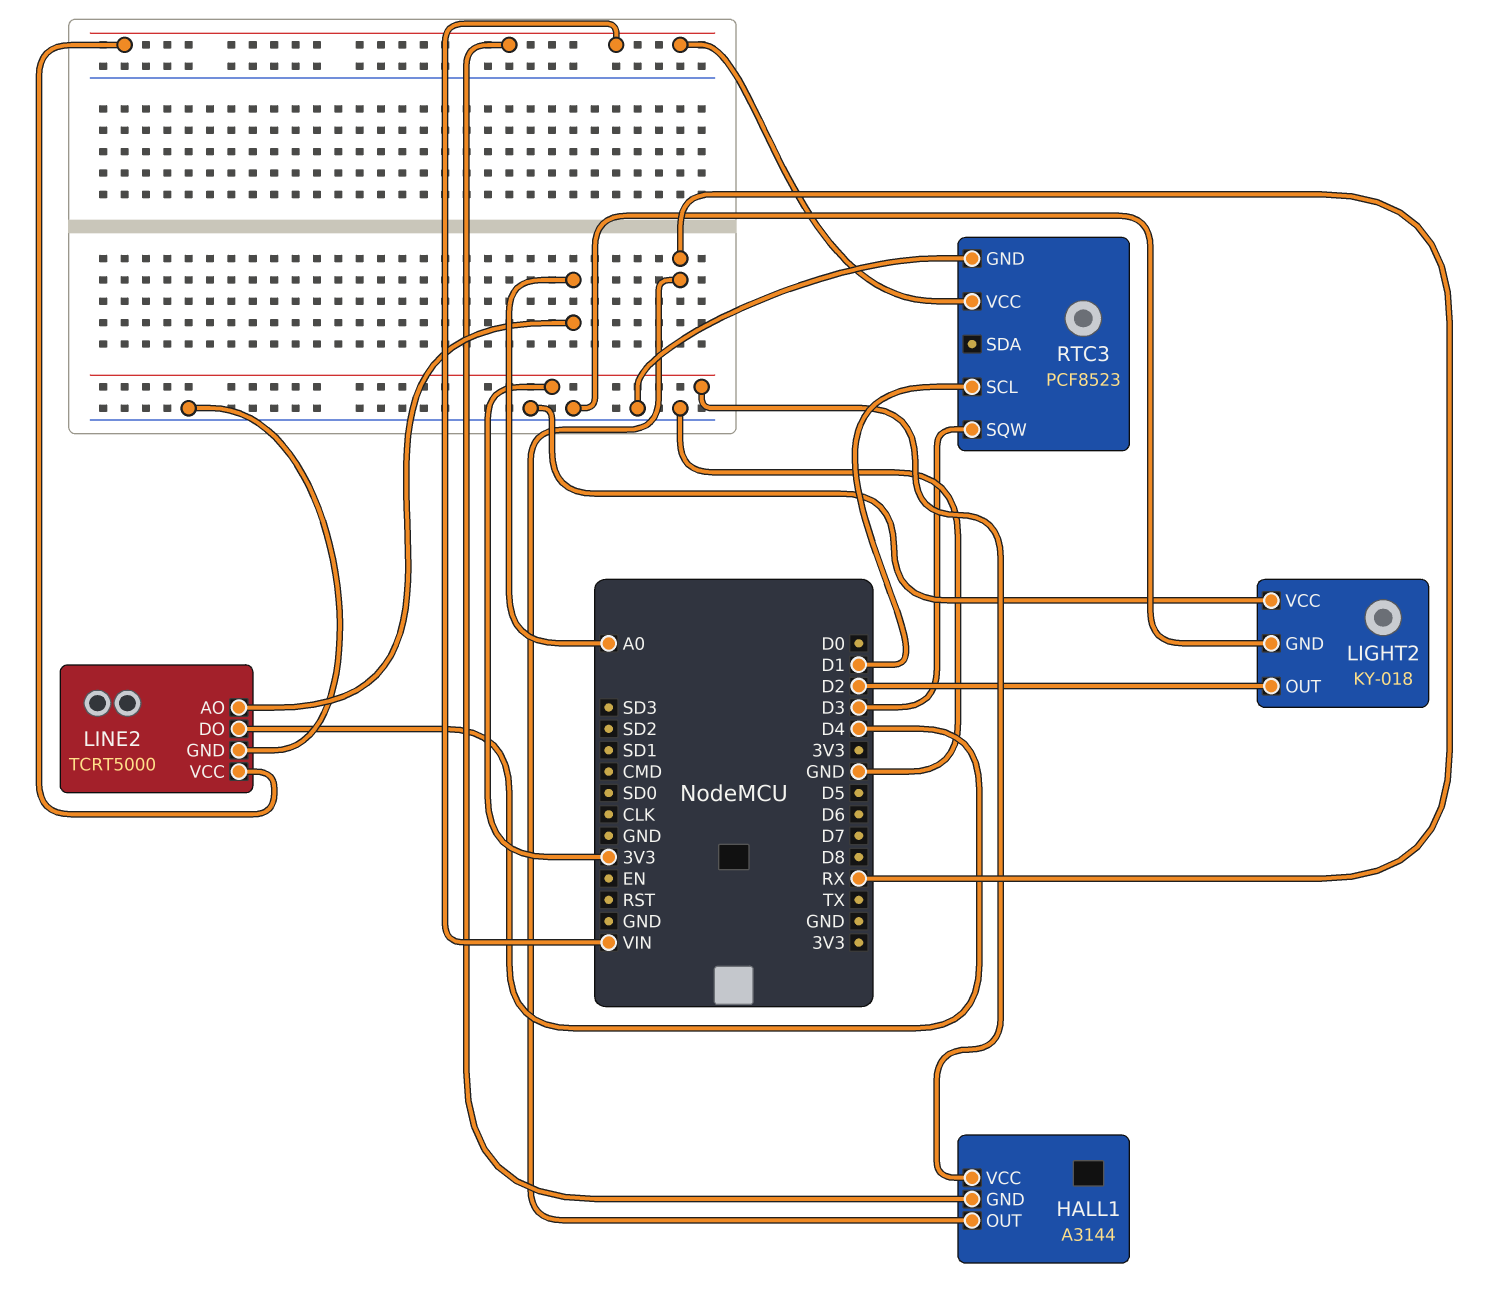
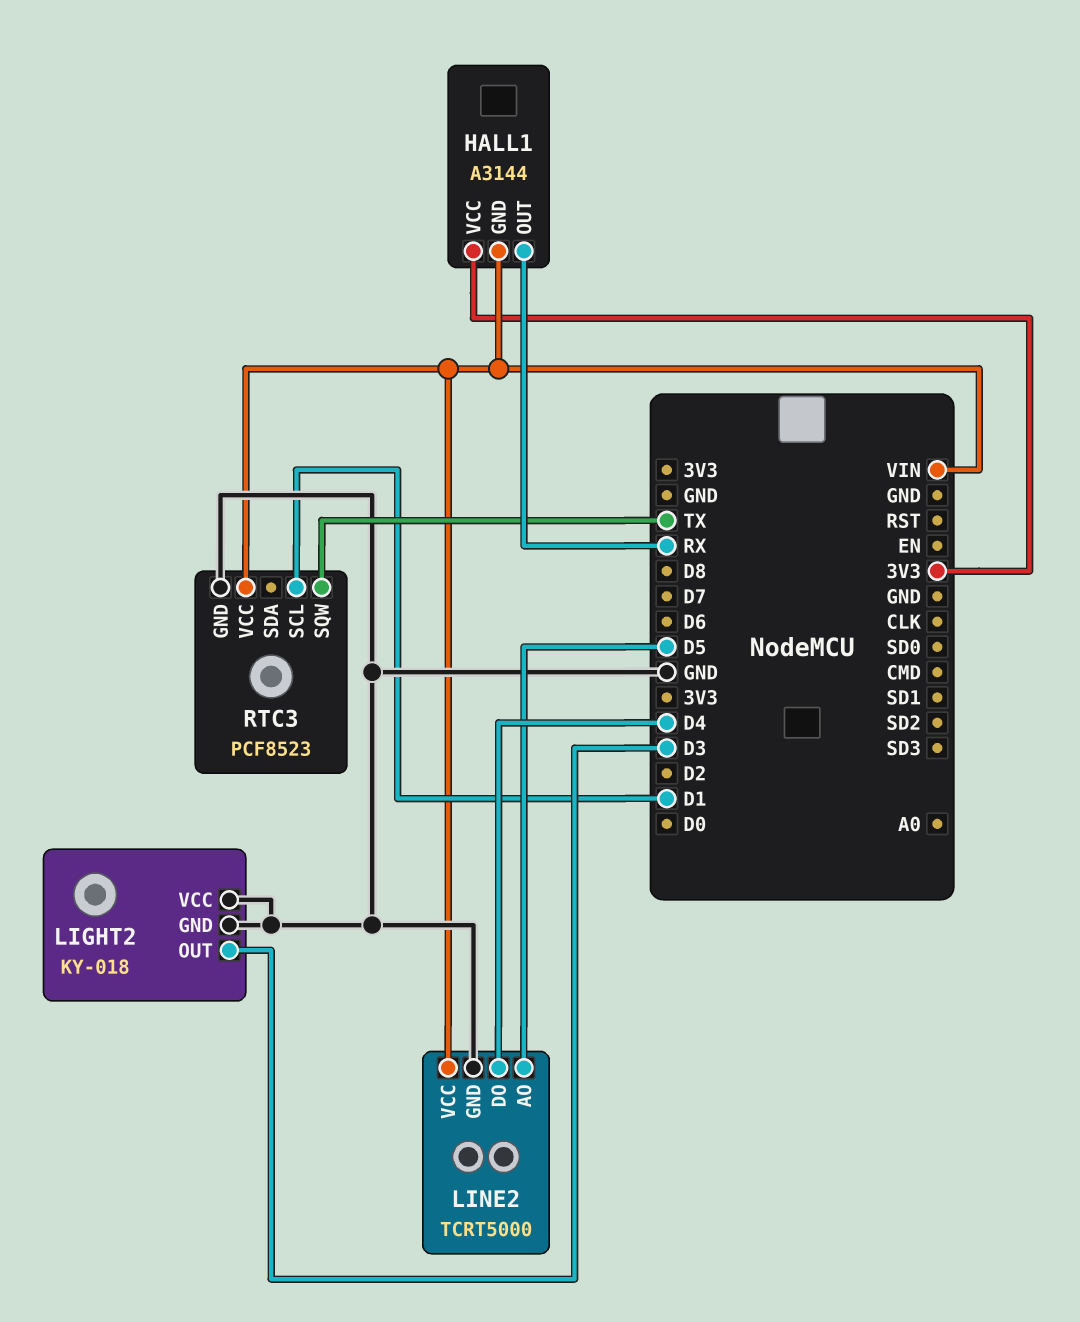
LIGHT2 pin OUT: D2 -> D3
LINE2 pin AO: A0 -> D5
RTC3 pin SQW: D3 -> TX

